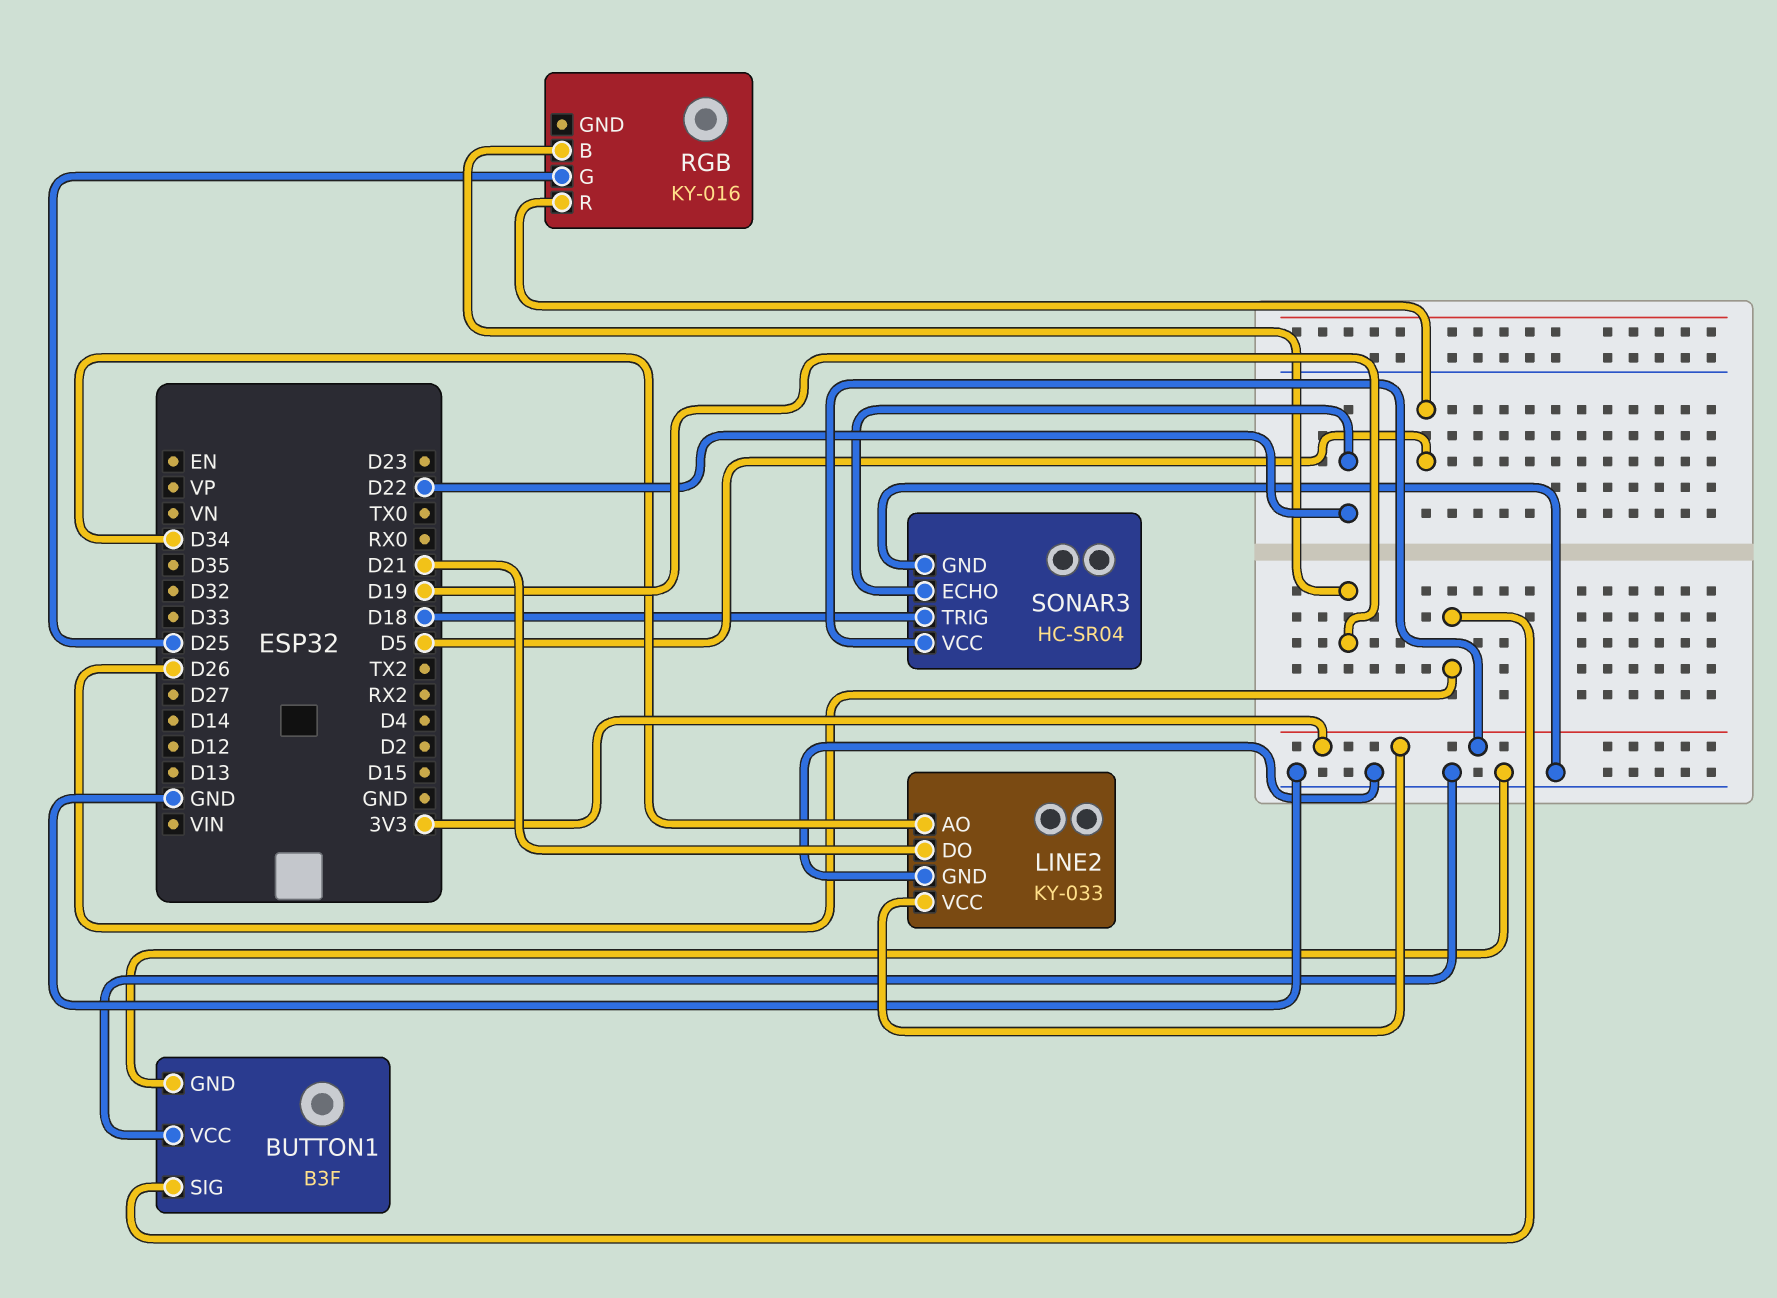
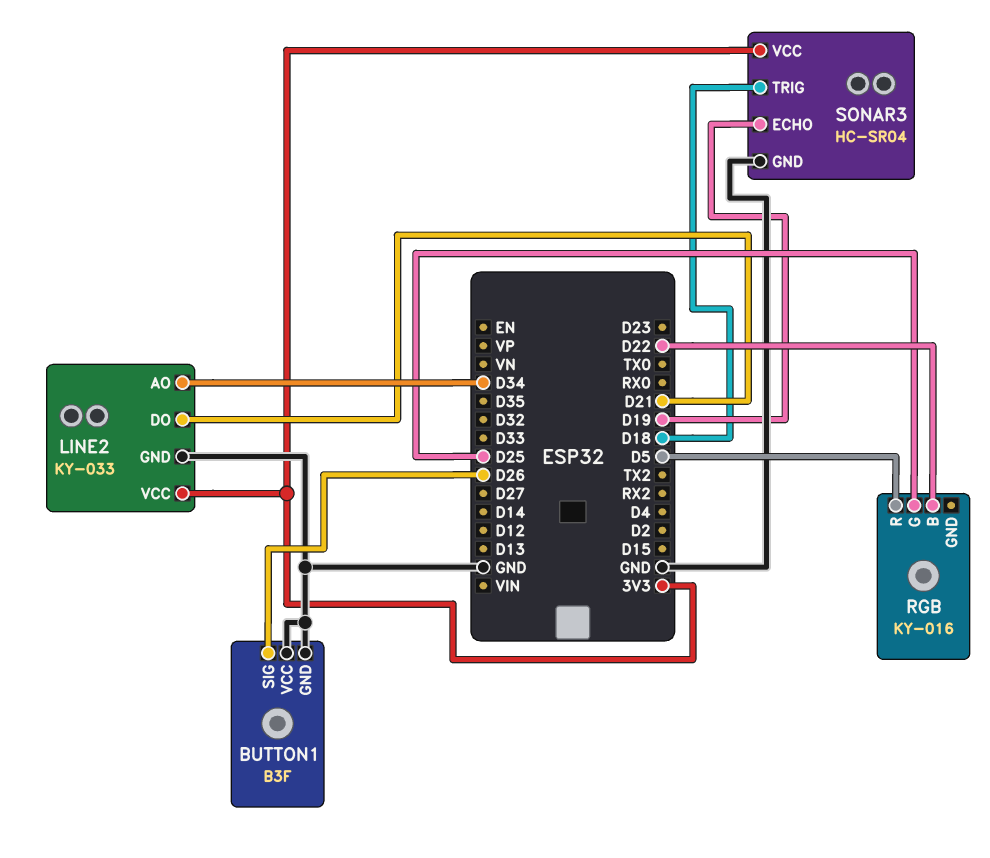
RGB pin B: D19 -> D22
SONAR3 pin ECHO: D22 -> D19

